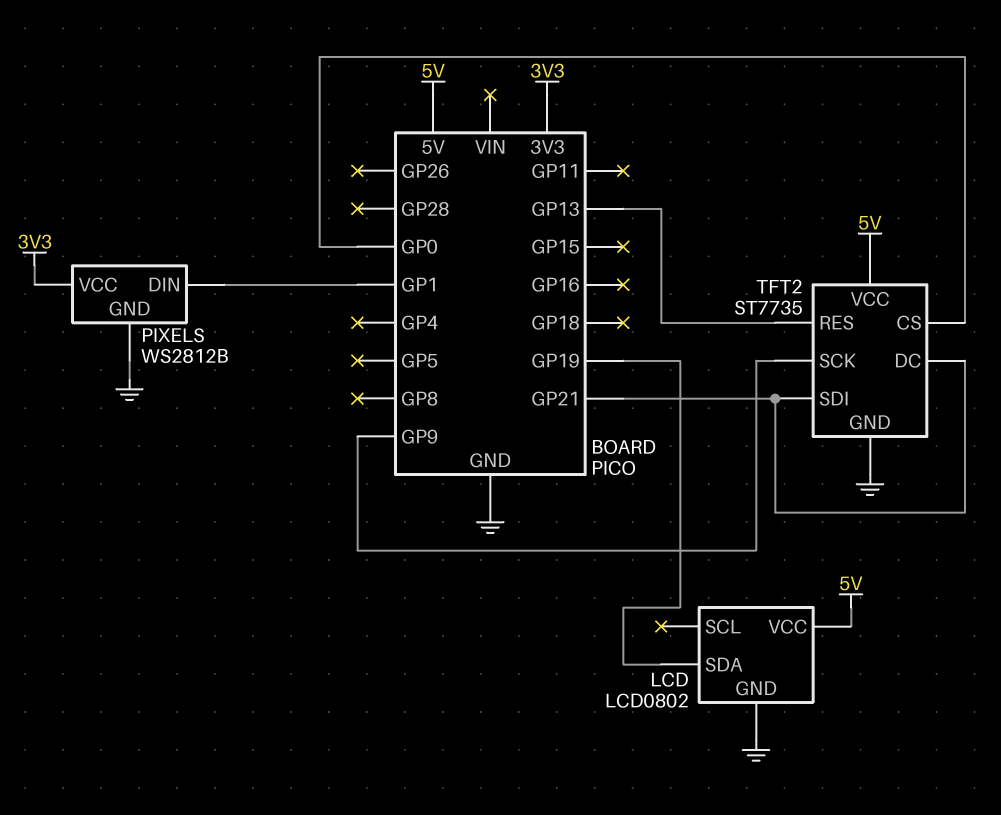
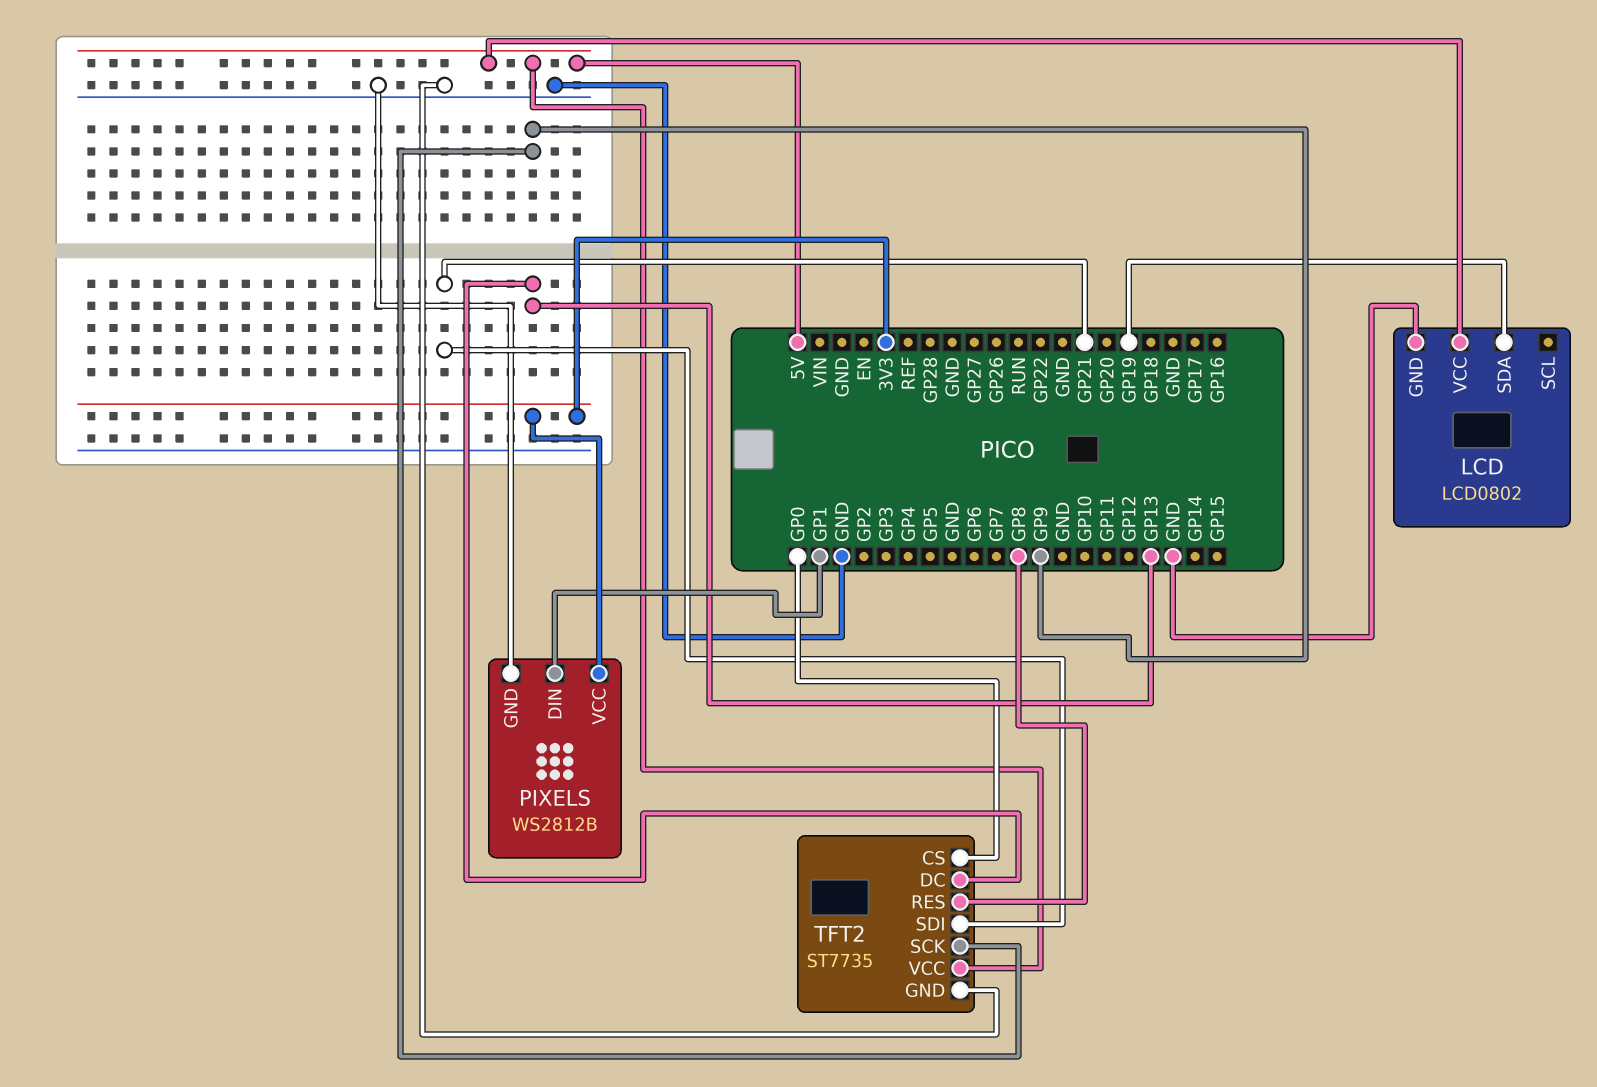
TFT2 pin DC: GP21 -> GP13
TFT2 pin RES: GP13 -> GP8

